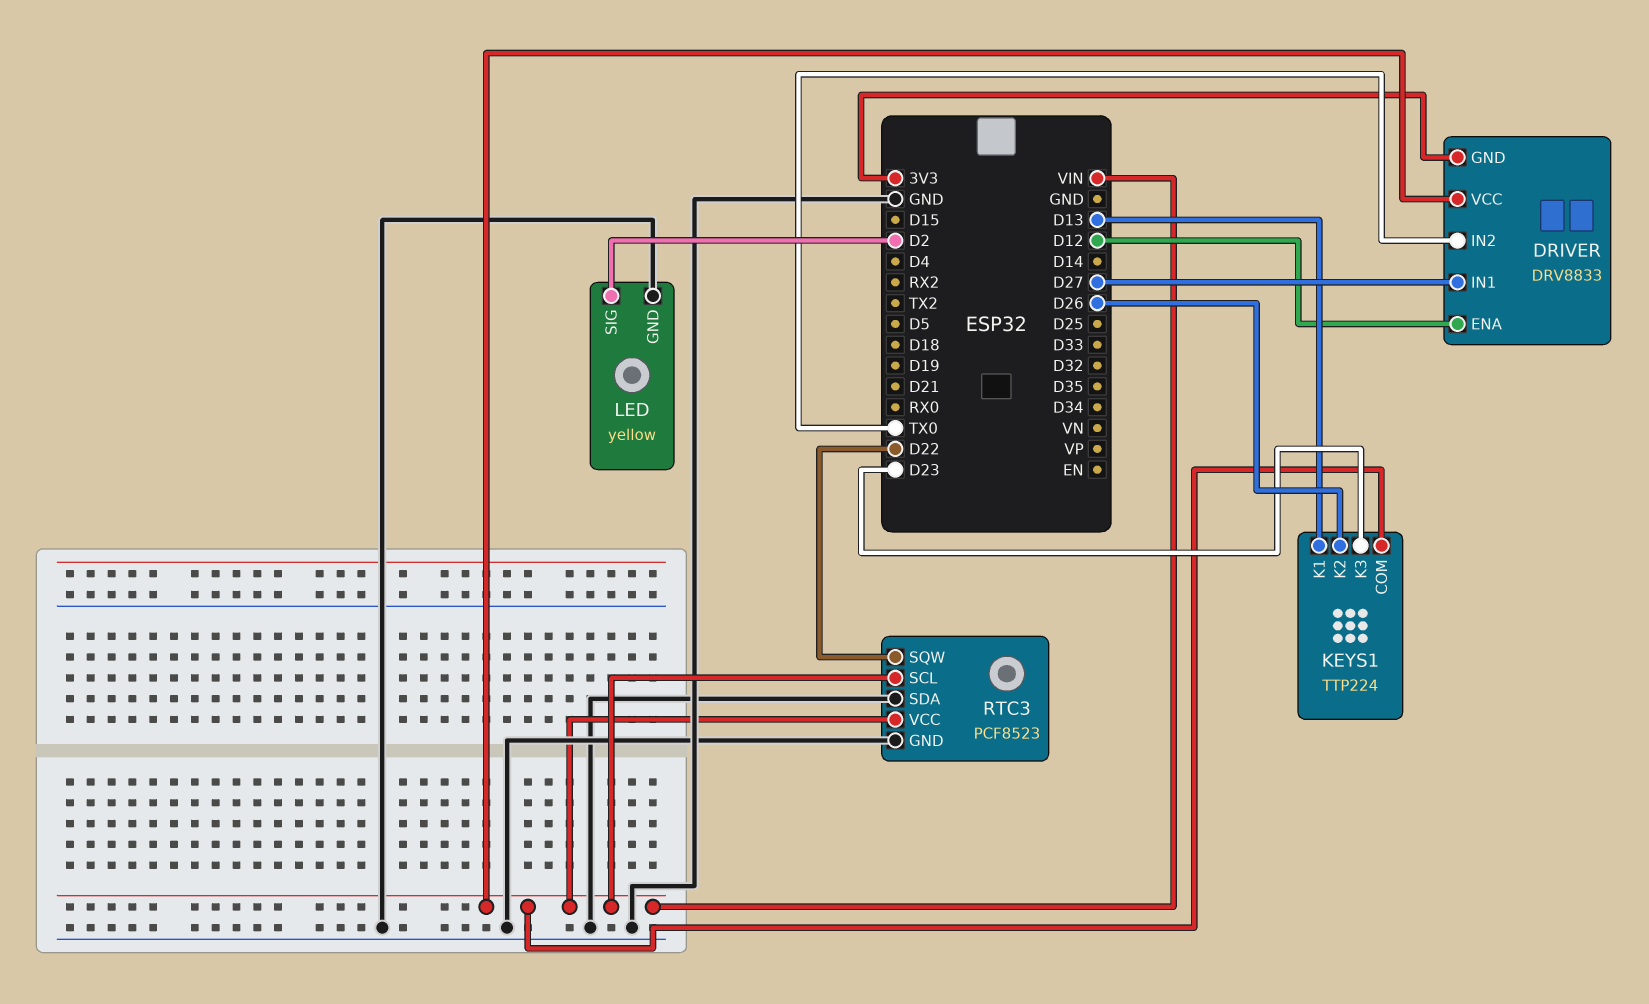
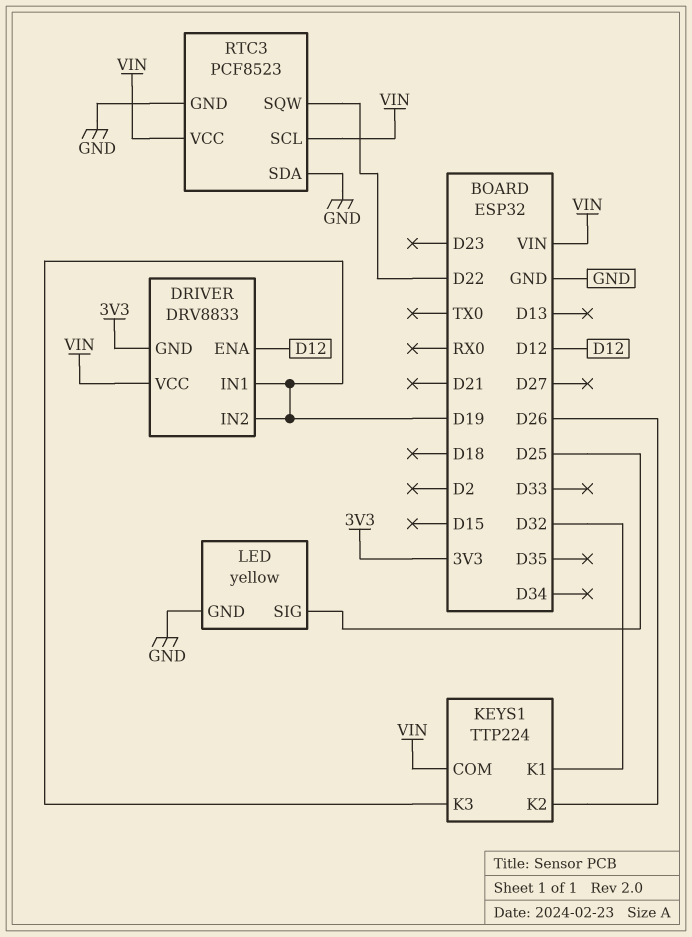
DRIVER pin IN1: D27 -> D19
DRIVER pin IN2: TX0 -> D19
KEYS1 pin K1: D13 -> D32
KEYS1 pin K3: D23 -> D19
LED pin SIG: D2 -> D25

